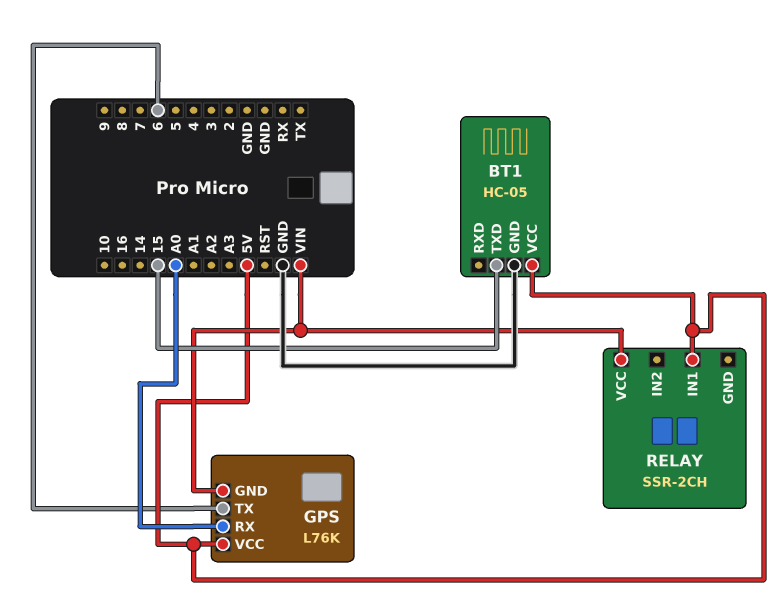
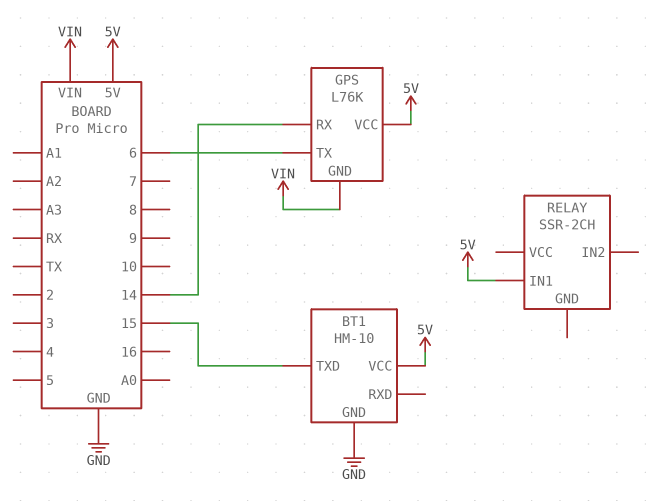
BT1: HC-05 -> HM-10
GPS pin RX: A0 -> 14
RELAY pin VCC: VIN -> none

